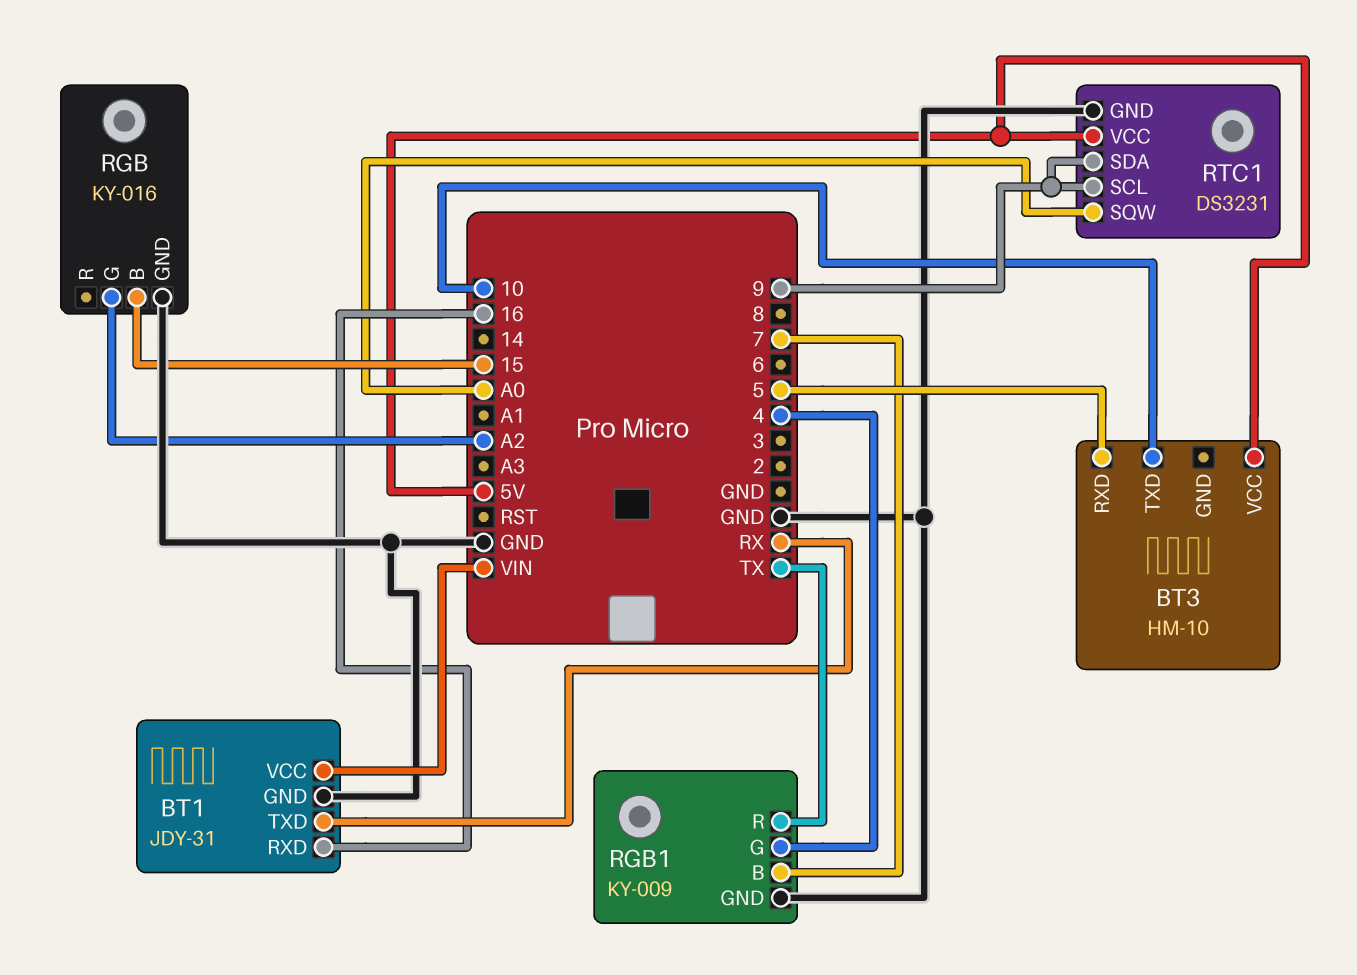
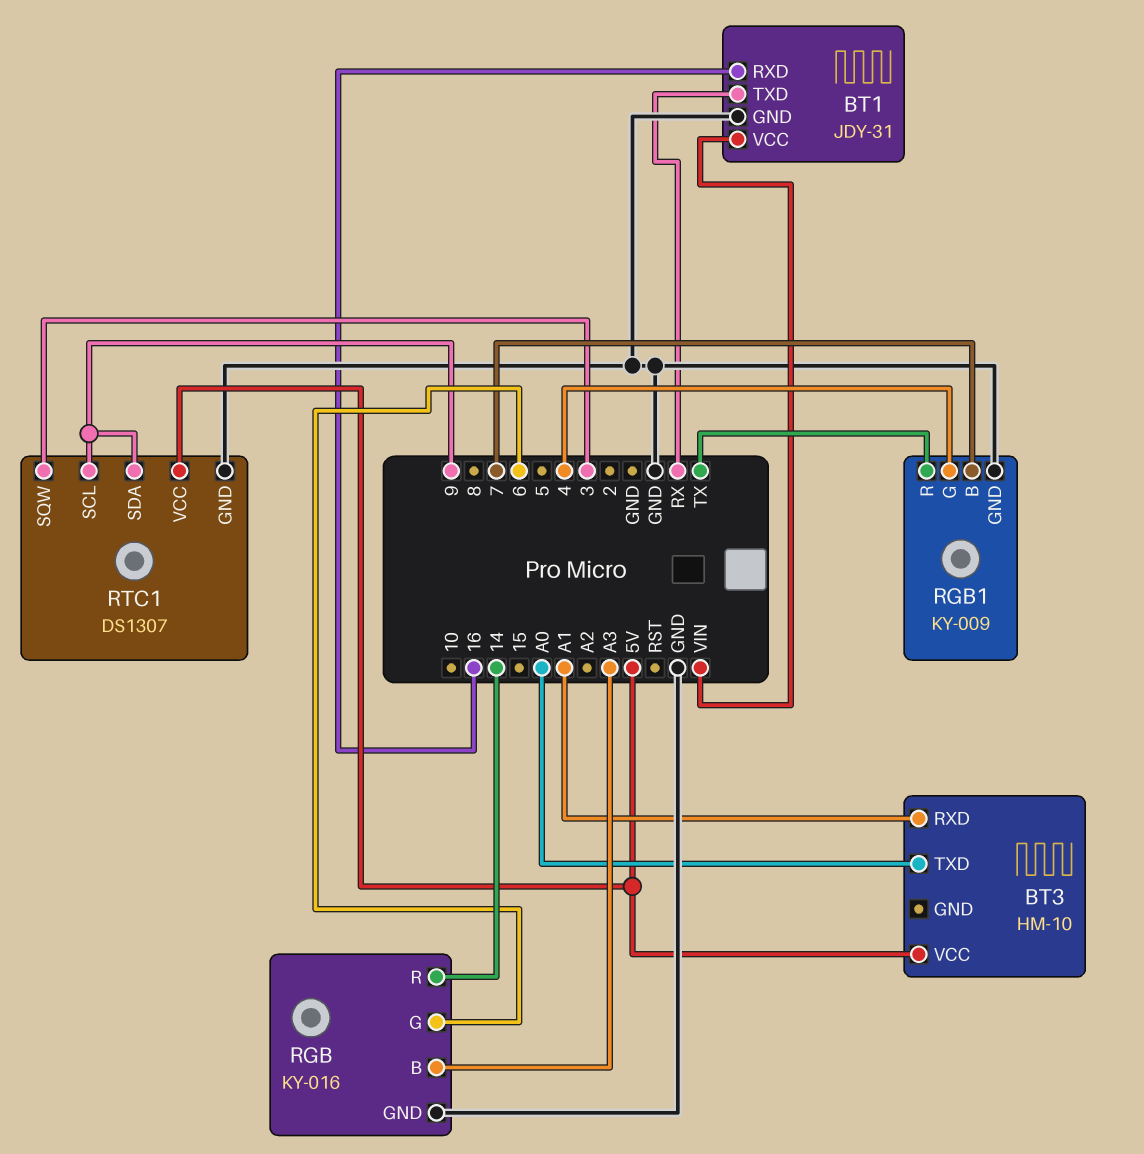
BT3 pin RXD: 5 -> A1
BT3 pin TXD: 10 -> A0
RGB pin B: 15 -> A3
RGB pin G: A2 -> 6
RGB pin R: none -> 14
RTC1: DS3231 -> DS1307
RTC1 pin SQW: A0 -> 3

